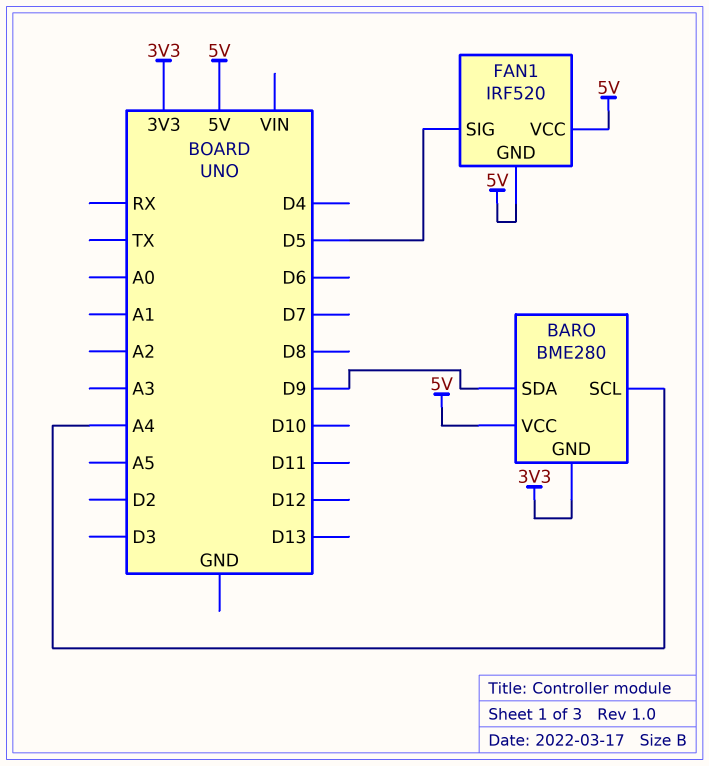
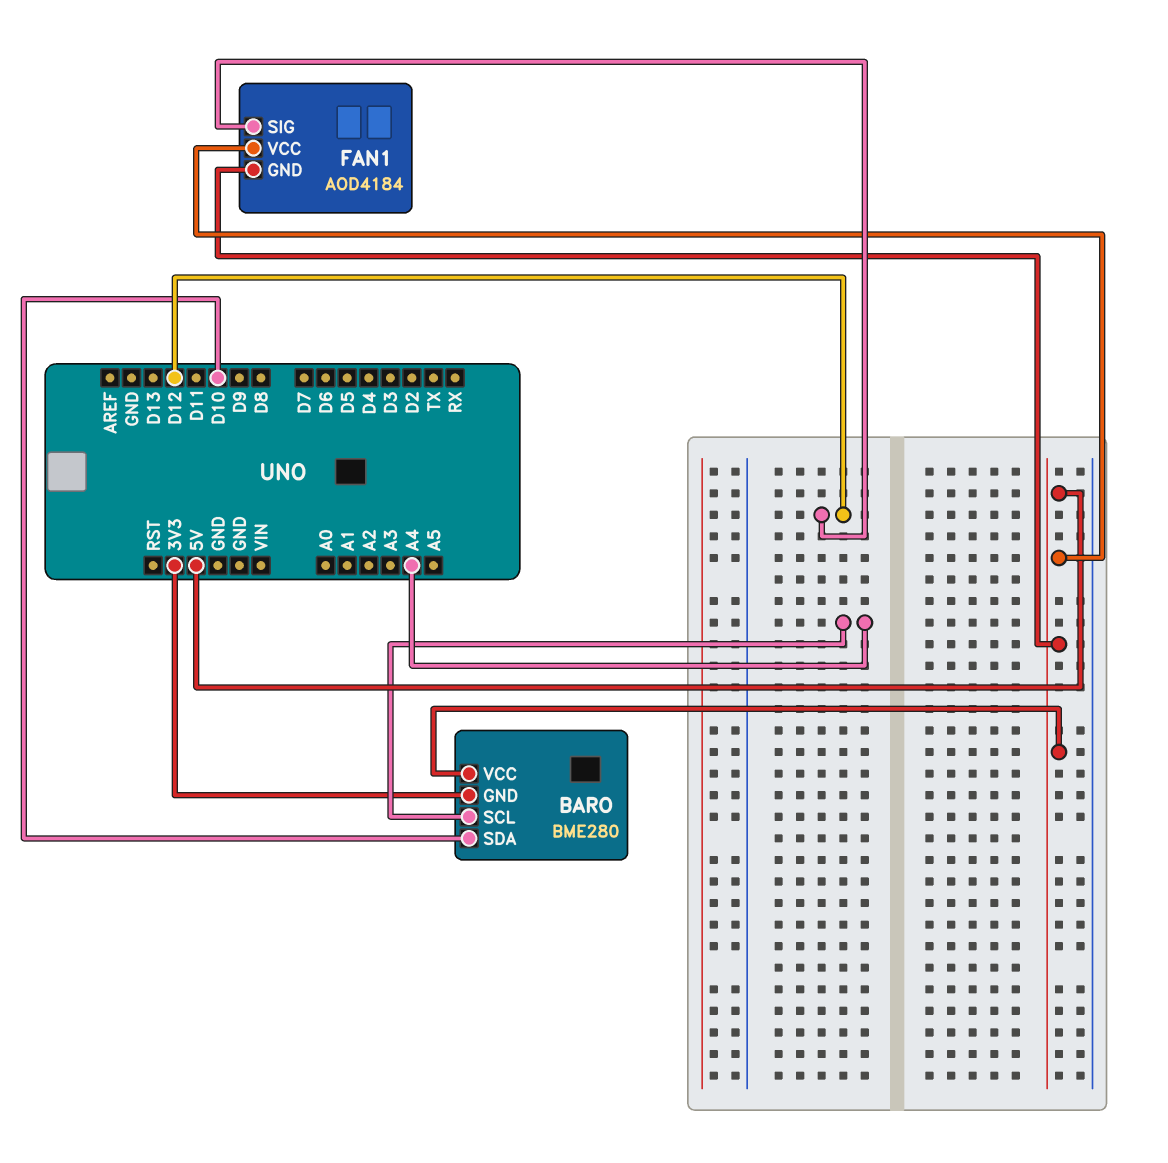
BARO pin SDA: D9 -> D10
FAN1: IRF520 -> AOD4184
FAN1 pin SIG: D5 -> D12

